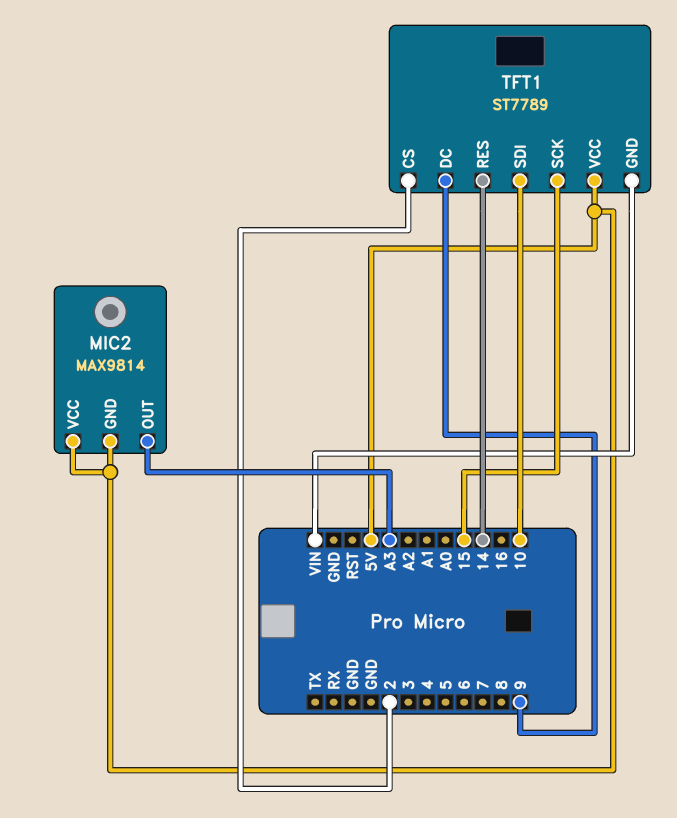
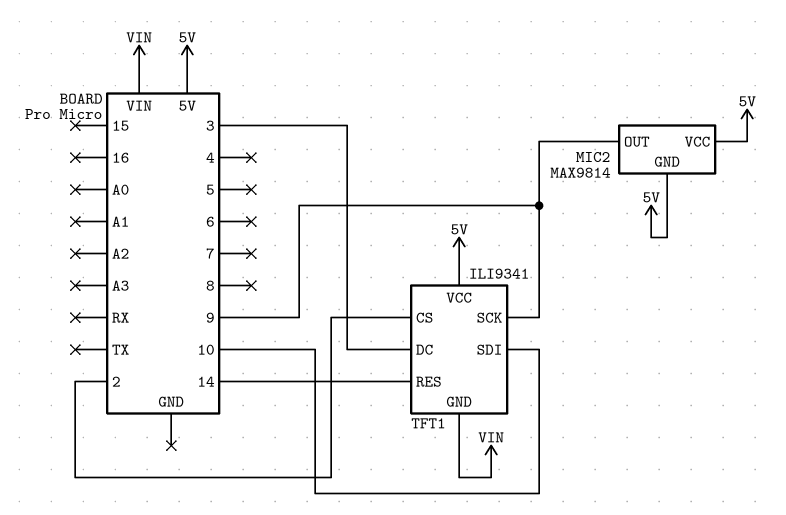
MIC2 pin OUT: A3 -> 9
TFT1: ST7789 -> ILI9341
TFT1 pin DC: 9 -> 3
TFT1 pin SCK: 15 -> 9

